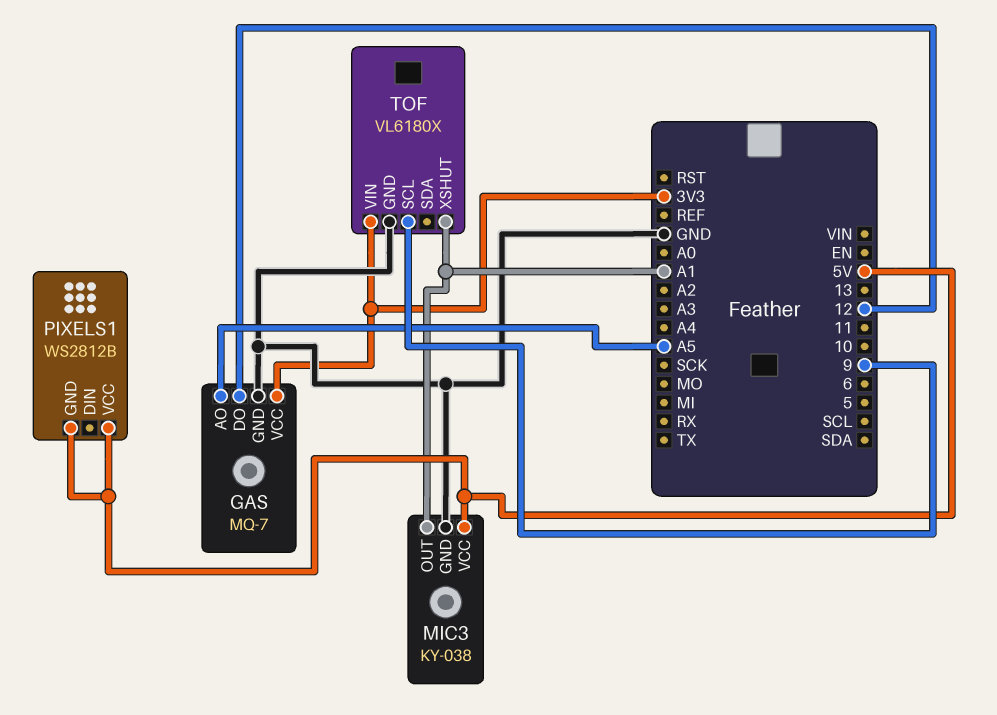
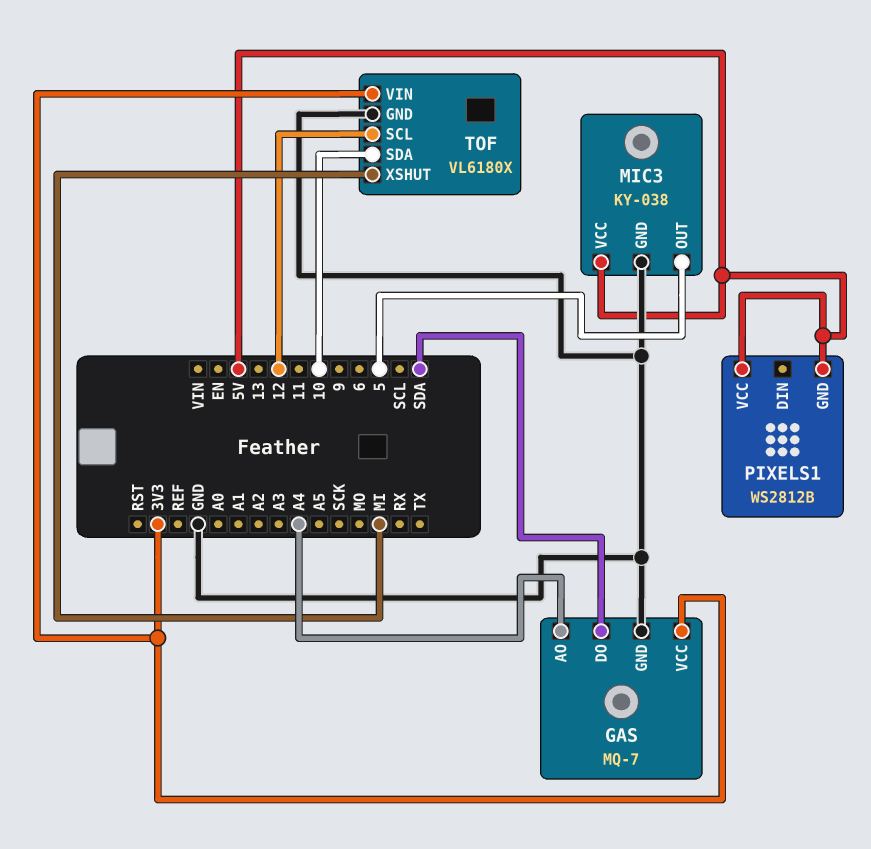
GAS pin AO: A5 -> A4
GAS pin DO: 12 -> SDA
MIC3 pin OUT: A1 -> 5
TOF pin SCL: 9 -> 12
TOF pin SDA: none -> 10
TOF pin XSHUT: A1 -> MI

